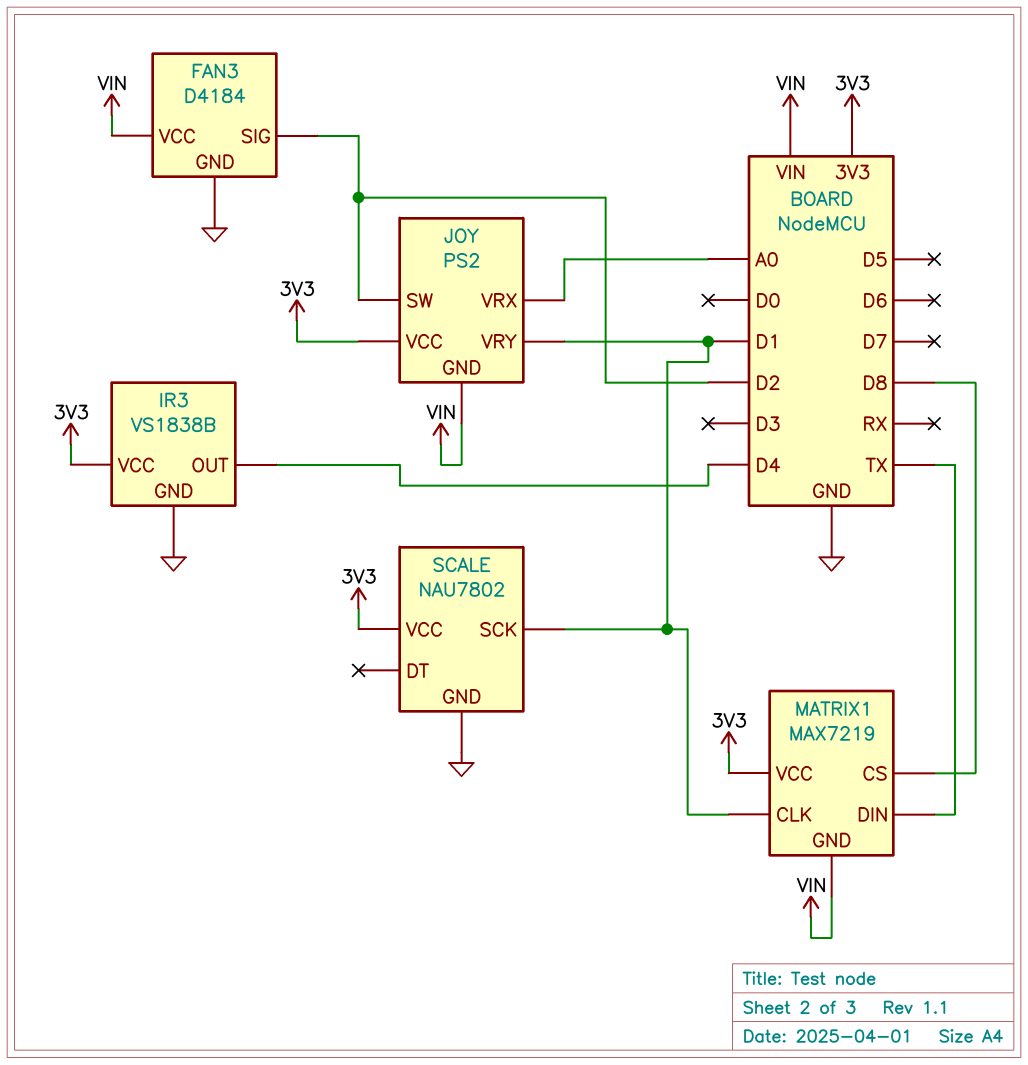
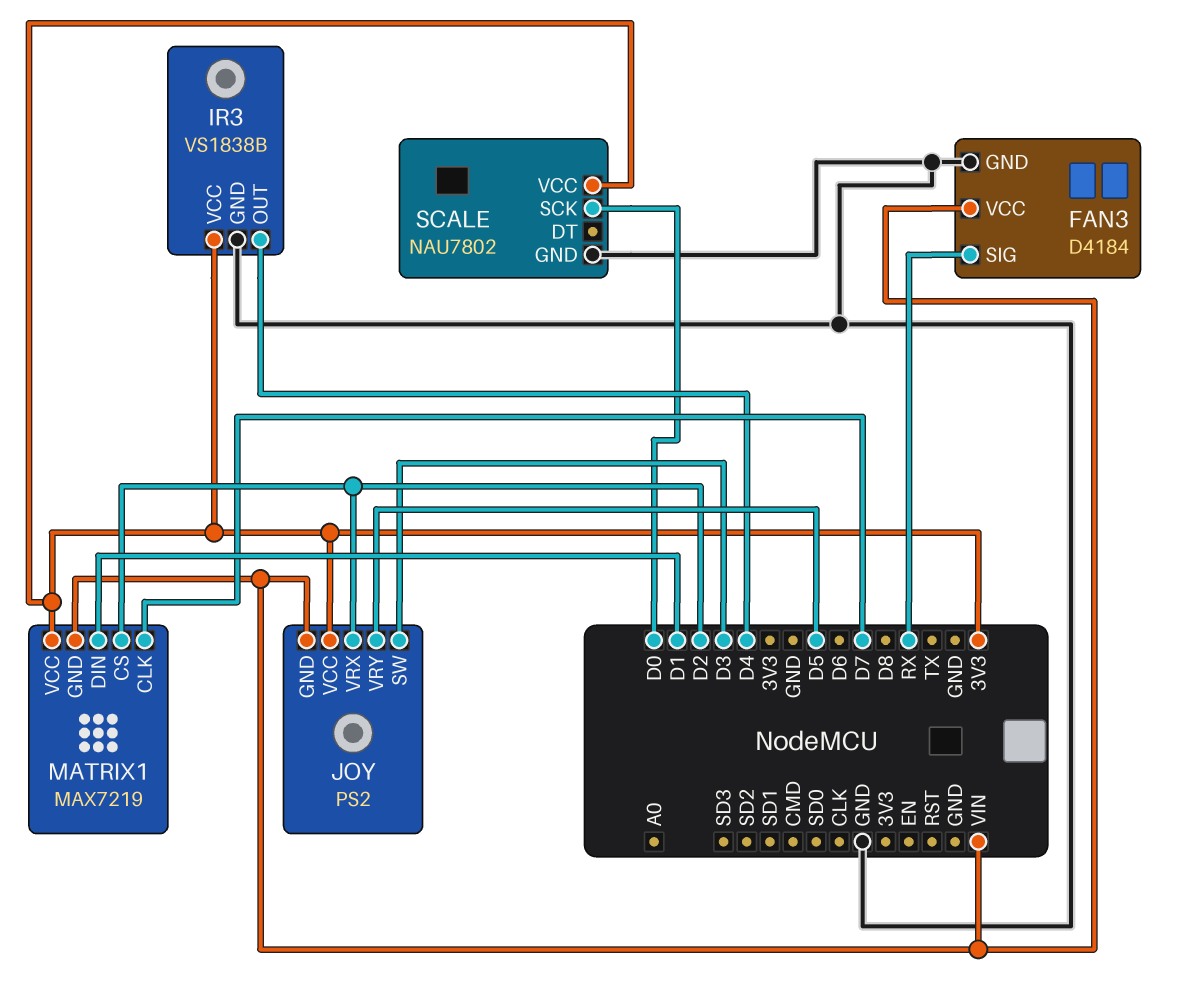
FAN3 pin SIG: D2 -> RX
JOY pin SW: D2 -> D3
JOY pin VRX: A0 -> D2
JOY pin VRY: D1 -> D5
MATRIX1 pin CLK: D1 -> D7
MATRIX1 pin CS: D8 -> D2
MATRIX1 pin DIN: TX -> D1
SCALE pin SCK: D1 -> D0

